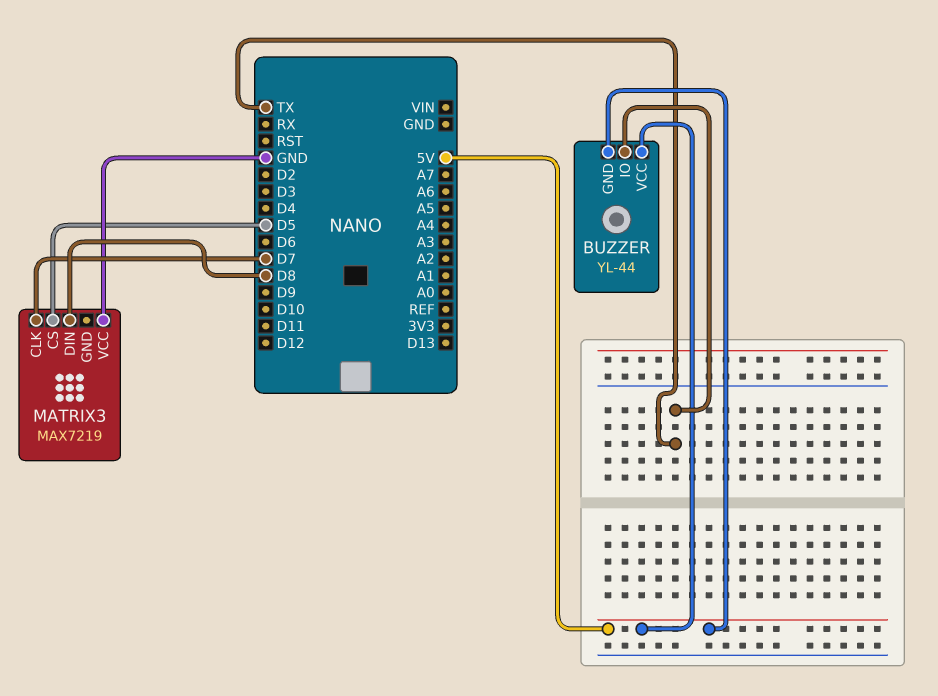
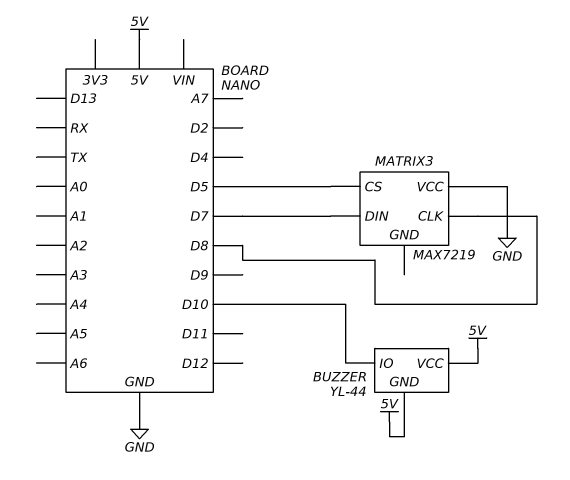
BUZZER pin IO: TX -> D10
MATRIX3 pin CLK: D7 -> D8
MATRIX3 pin DIN: D8 -> D7

